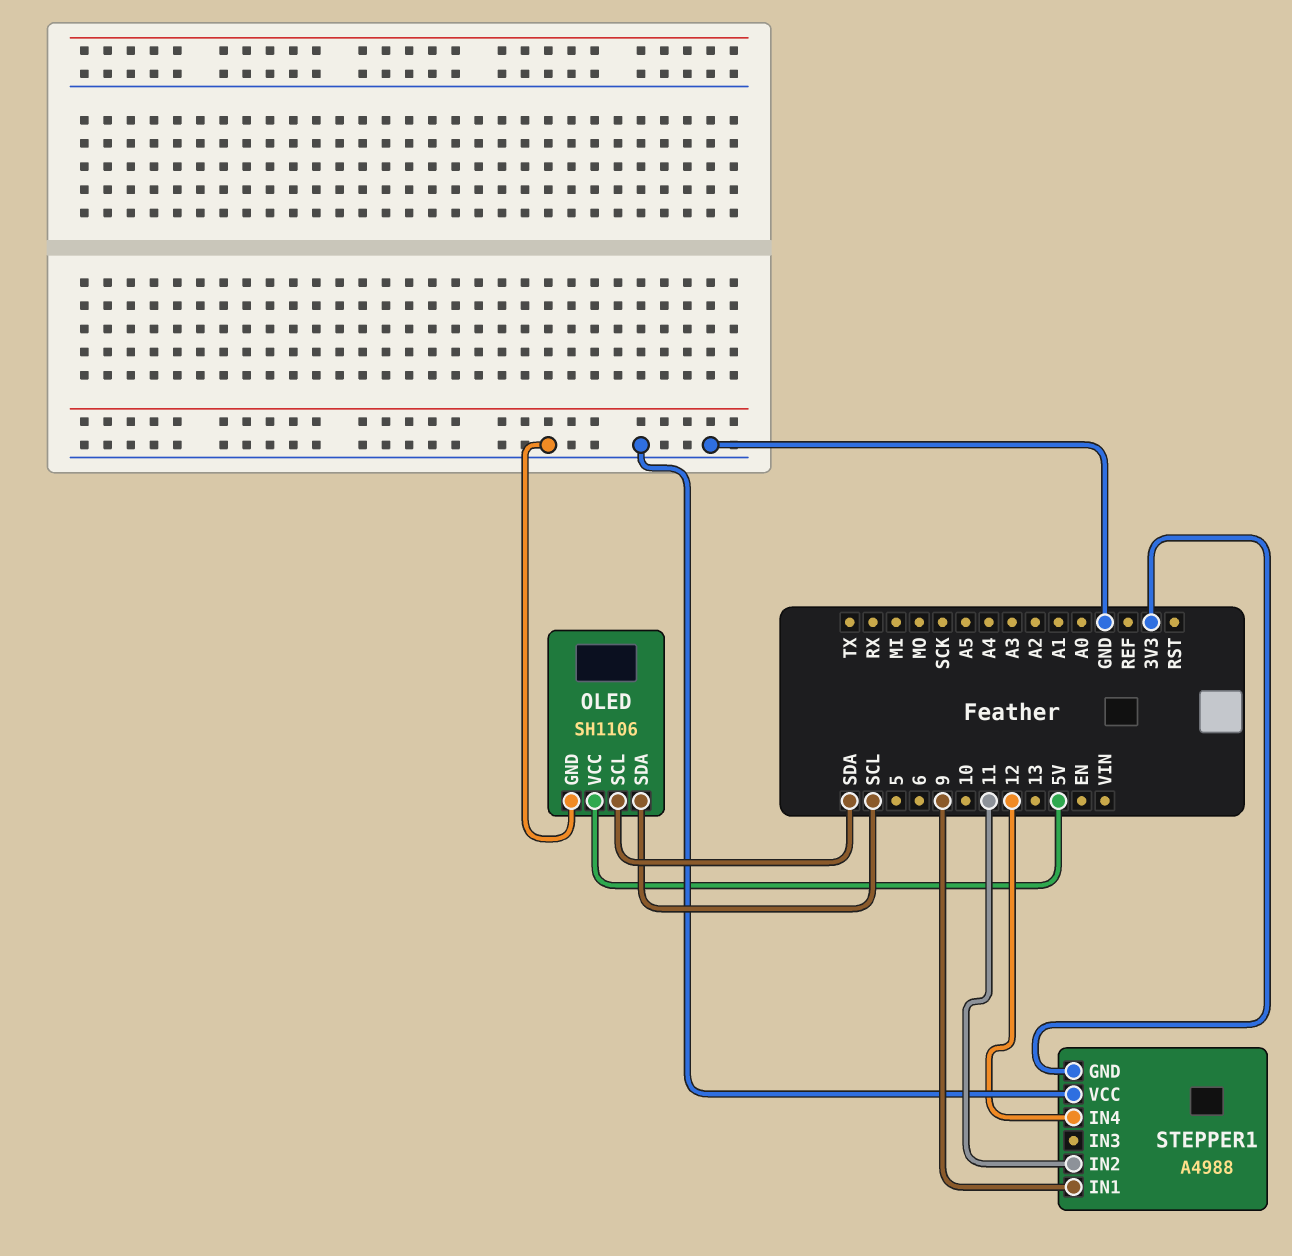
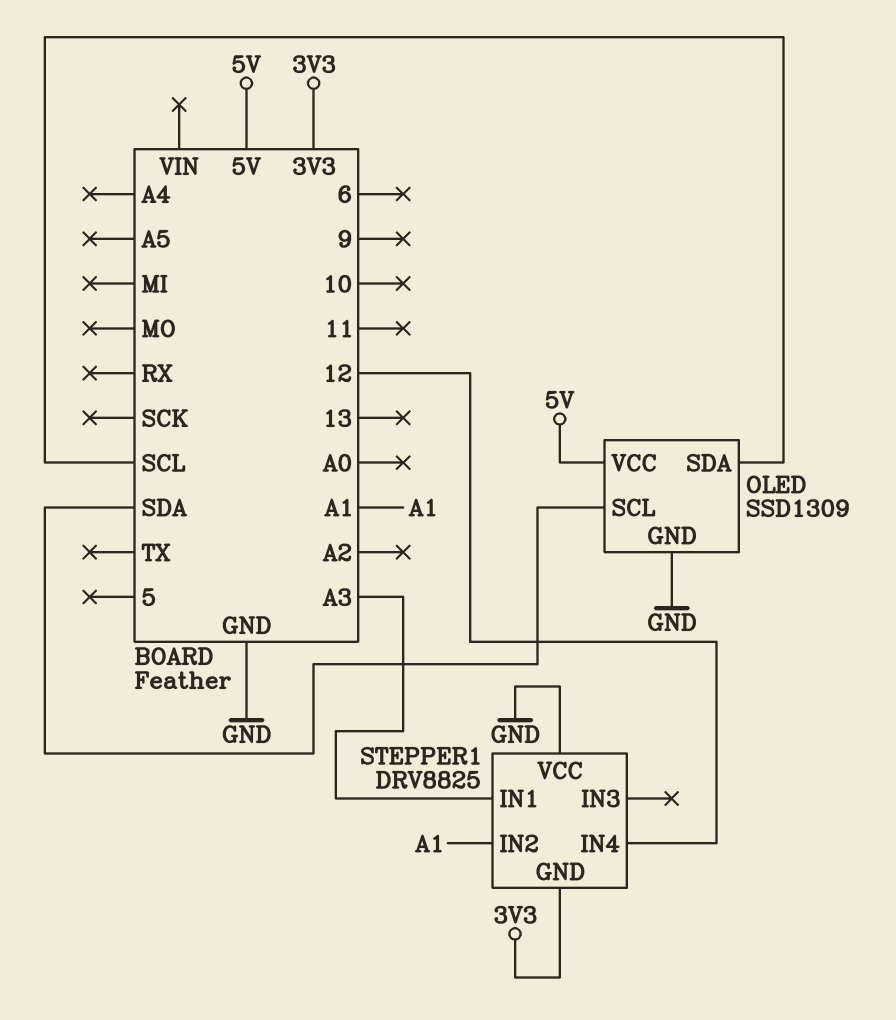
OLED: SH1106 -> SSD1309
STEPPER1: A4988 -> DRV8825
STEPPER1 pin IN1: 9 -> A3
STEPPER1 pin IN2: 11 -> A1

